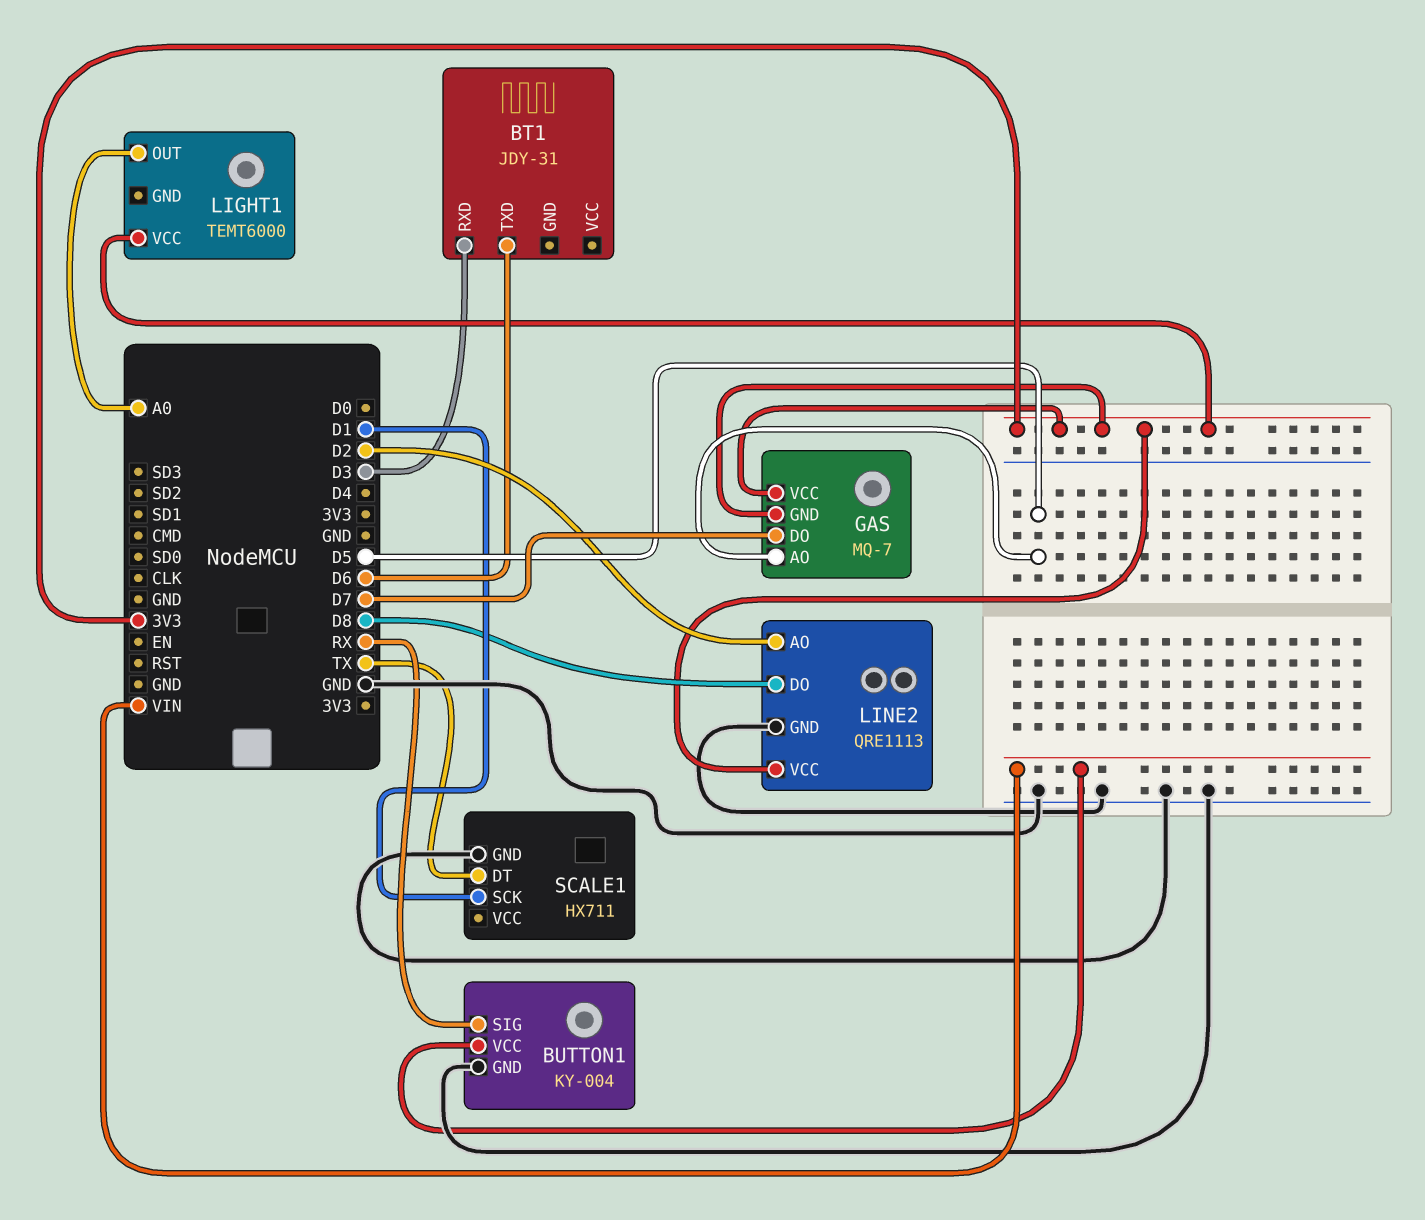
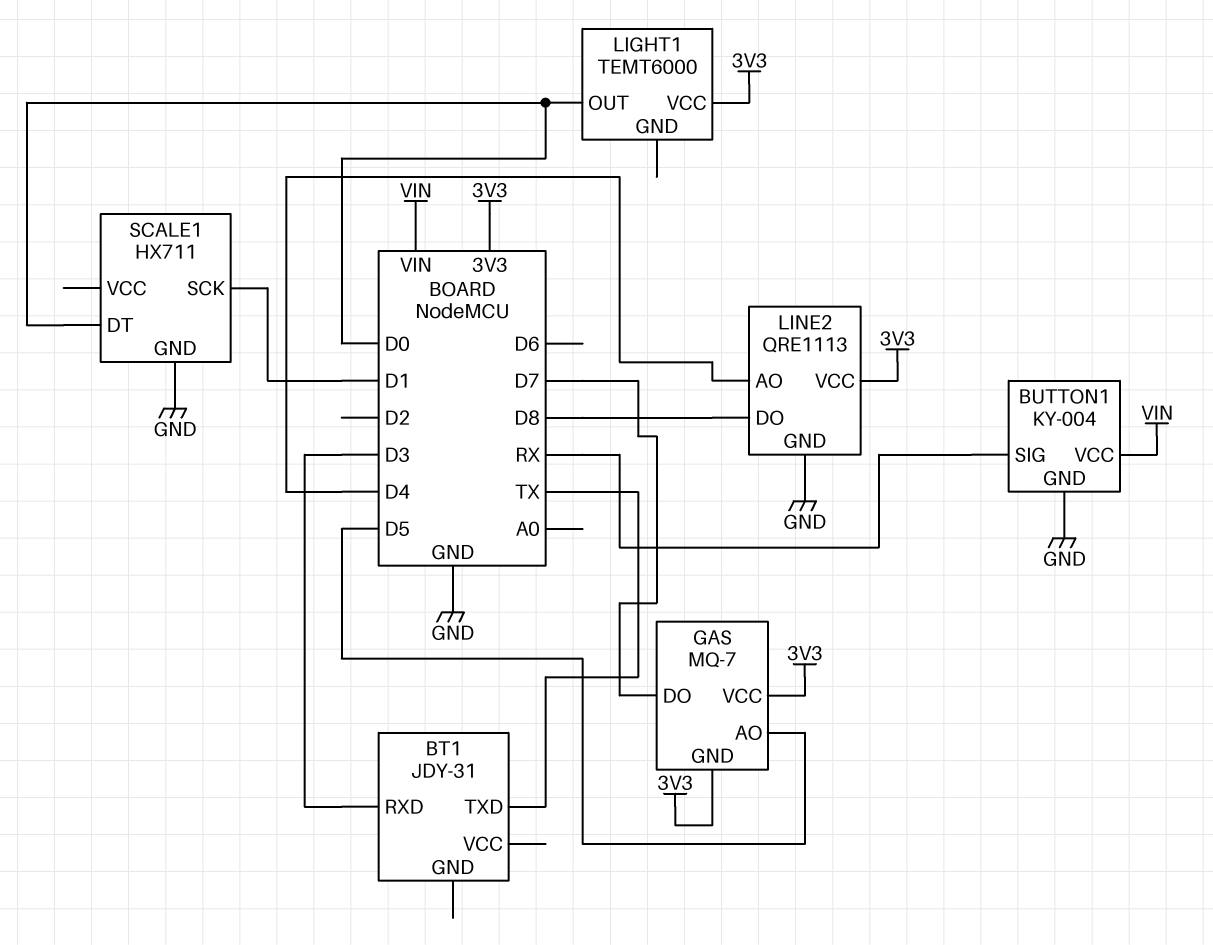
BT1 pin TXD: D6 -> TX
LIGHT1 pin OUT: A0 -> D0
LINE2 pin AO: D2 -> D4
SCALE1 pin DT: TX -> D0

